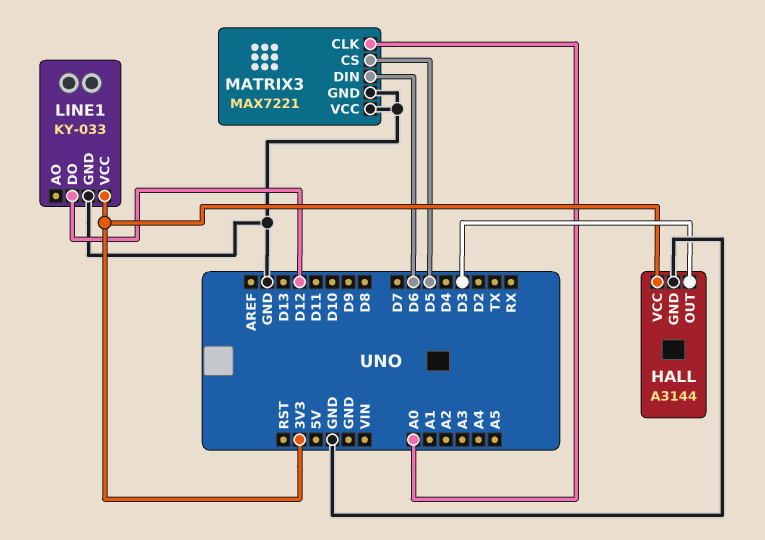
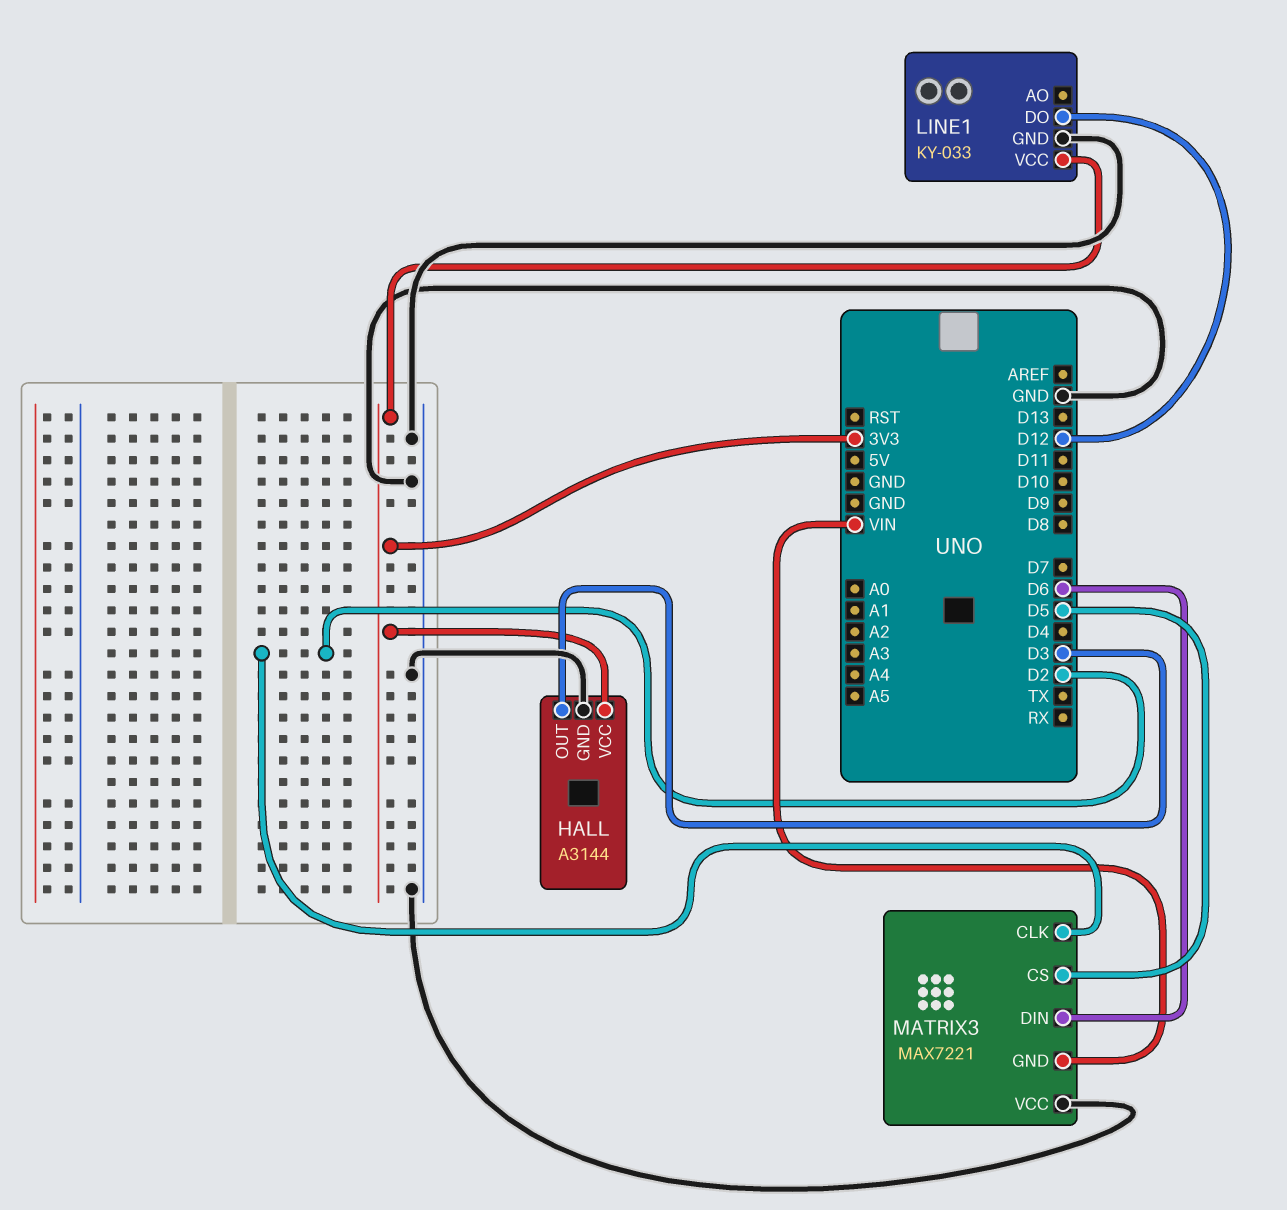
MATRIX3 pin CLK: A0 -> D2
MATRIX3 pin GND: GND -> VIN

